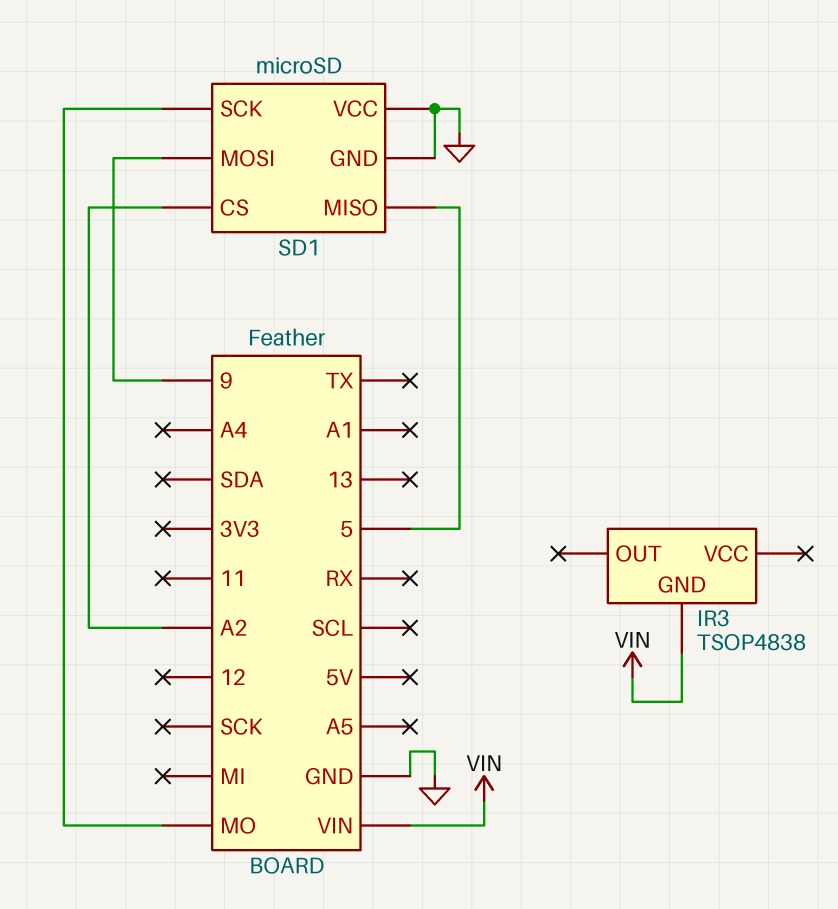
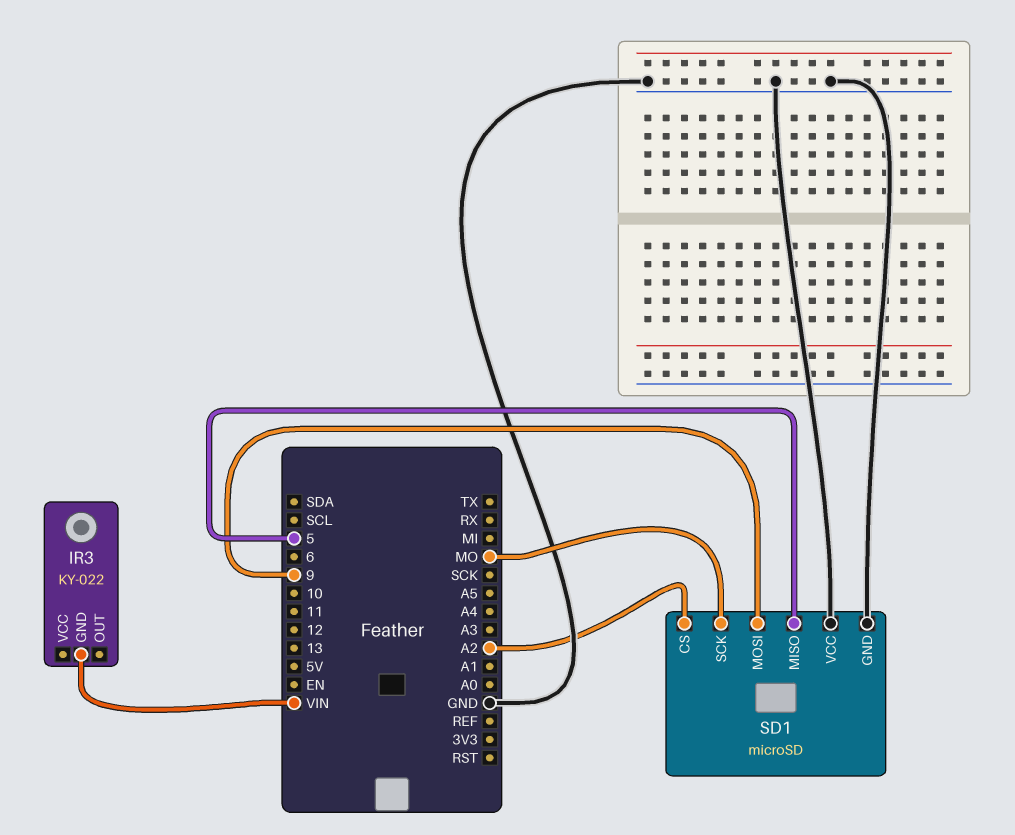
IR3: TSOP4838 -> KY-022

